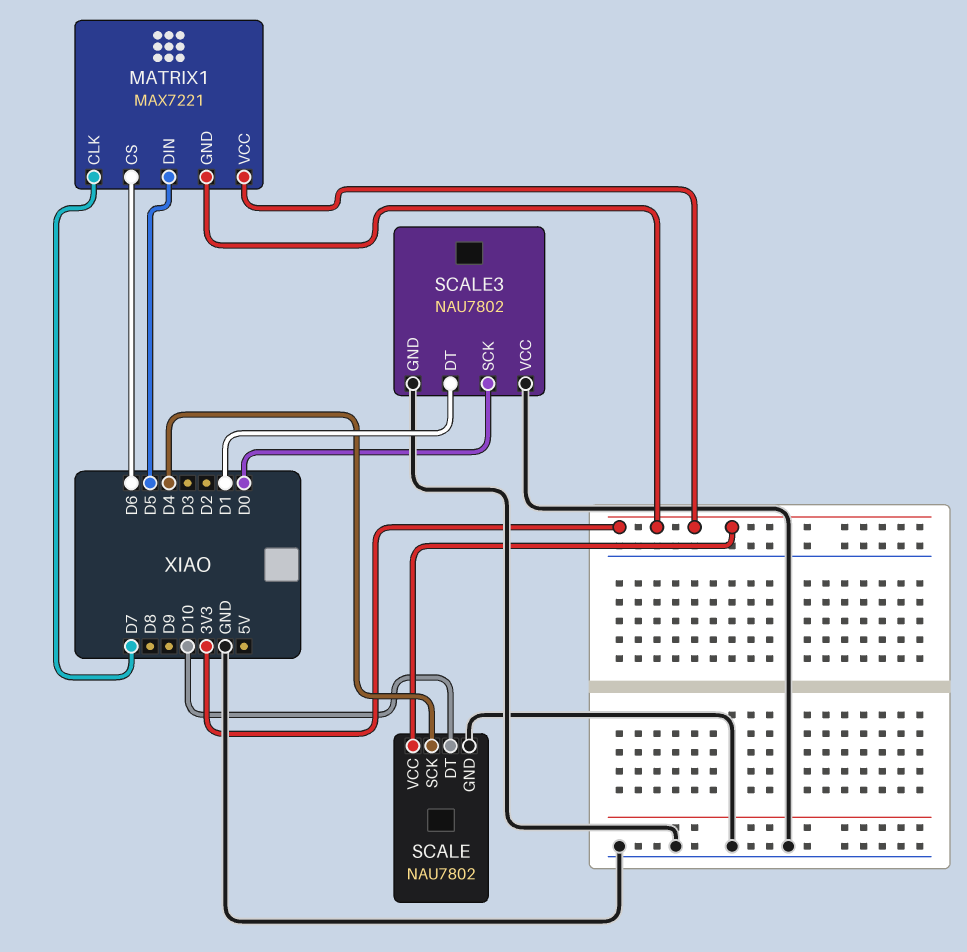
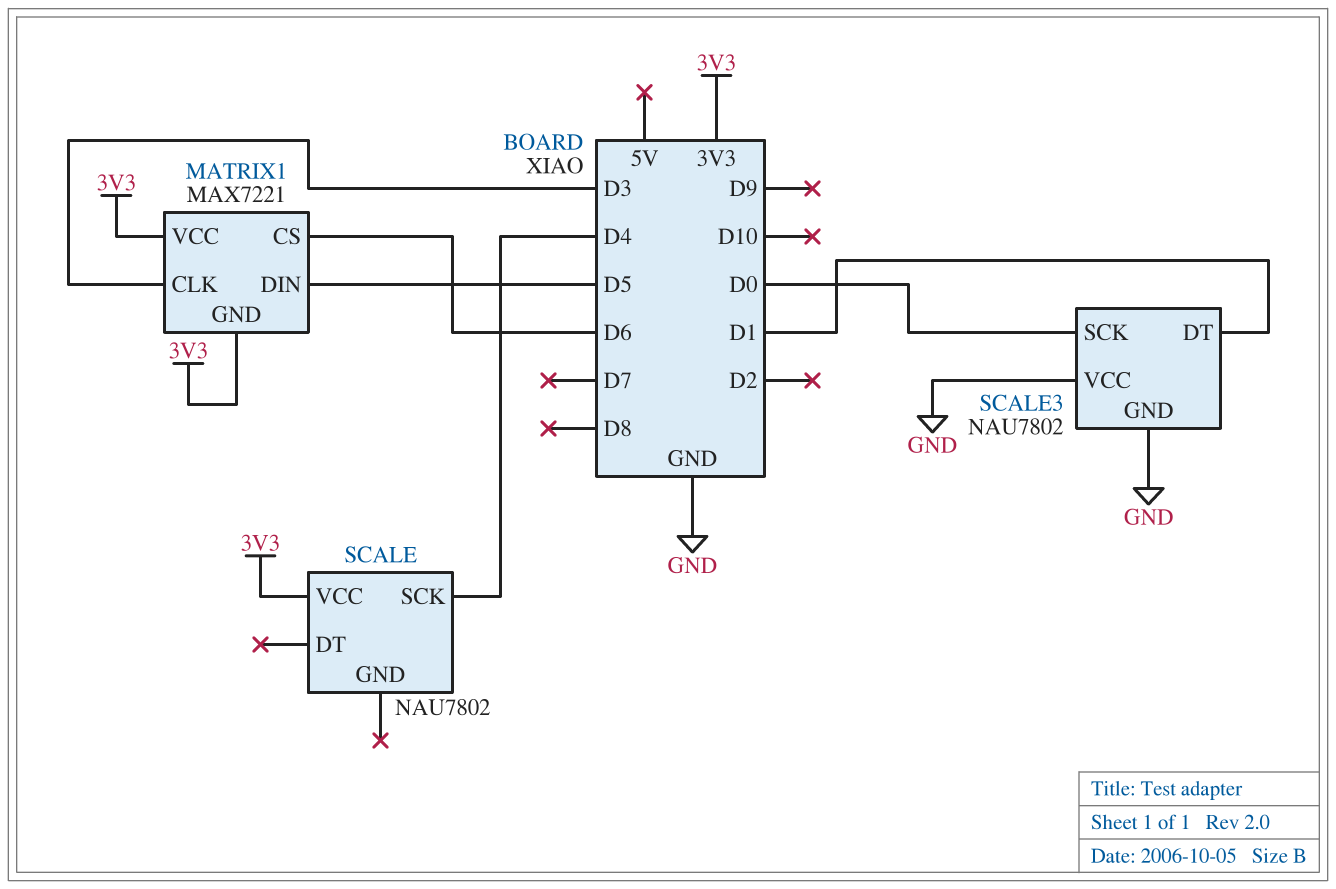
MATRIX1 pin CLK: D7 -> D3
SCALE pin DT: D10 -> none
SCALE pin GND: GND -> none

